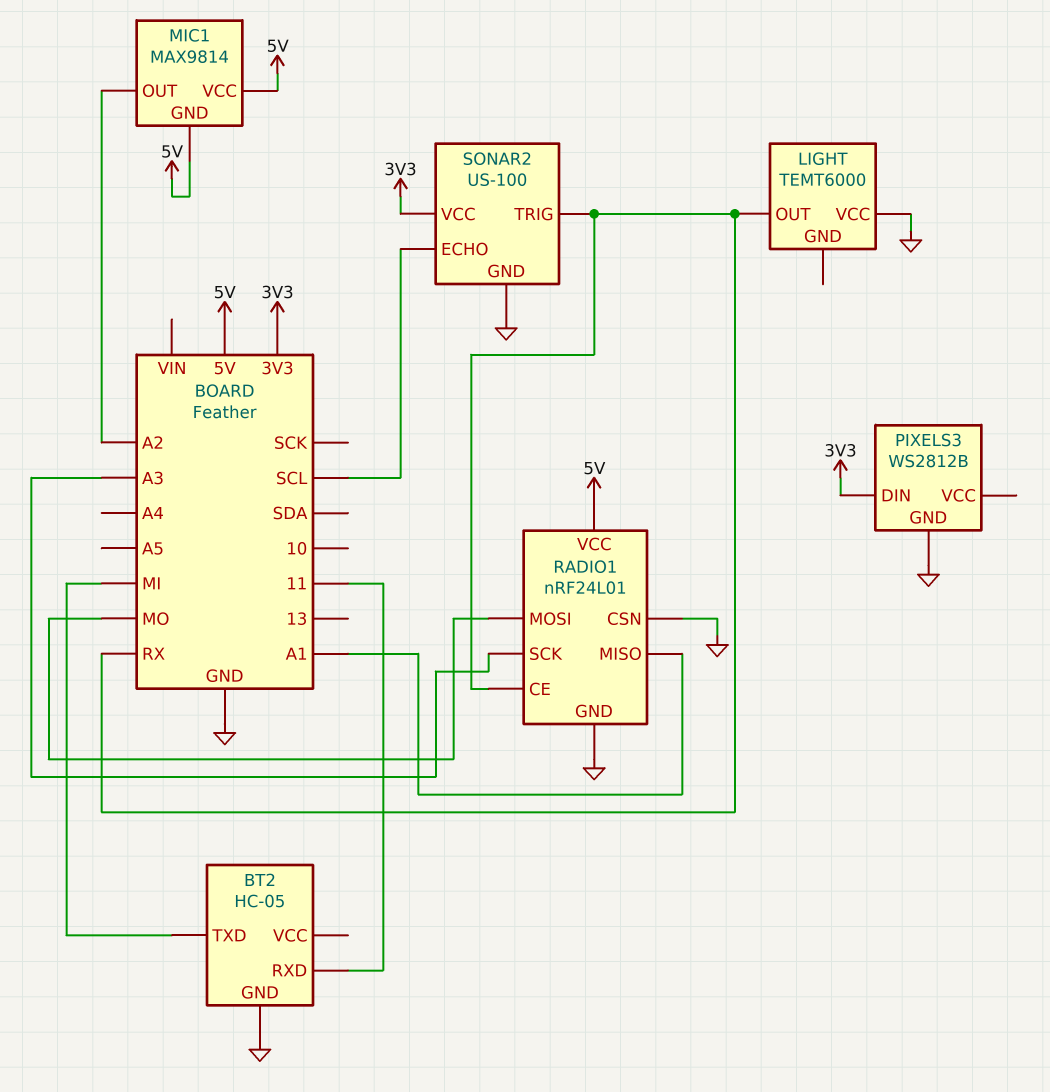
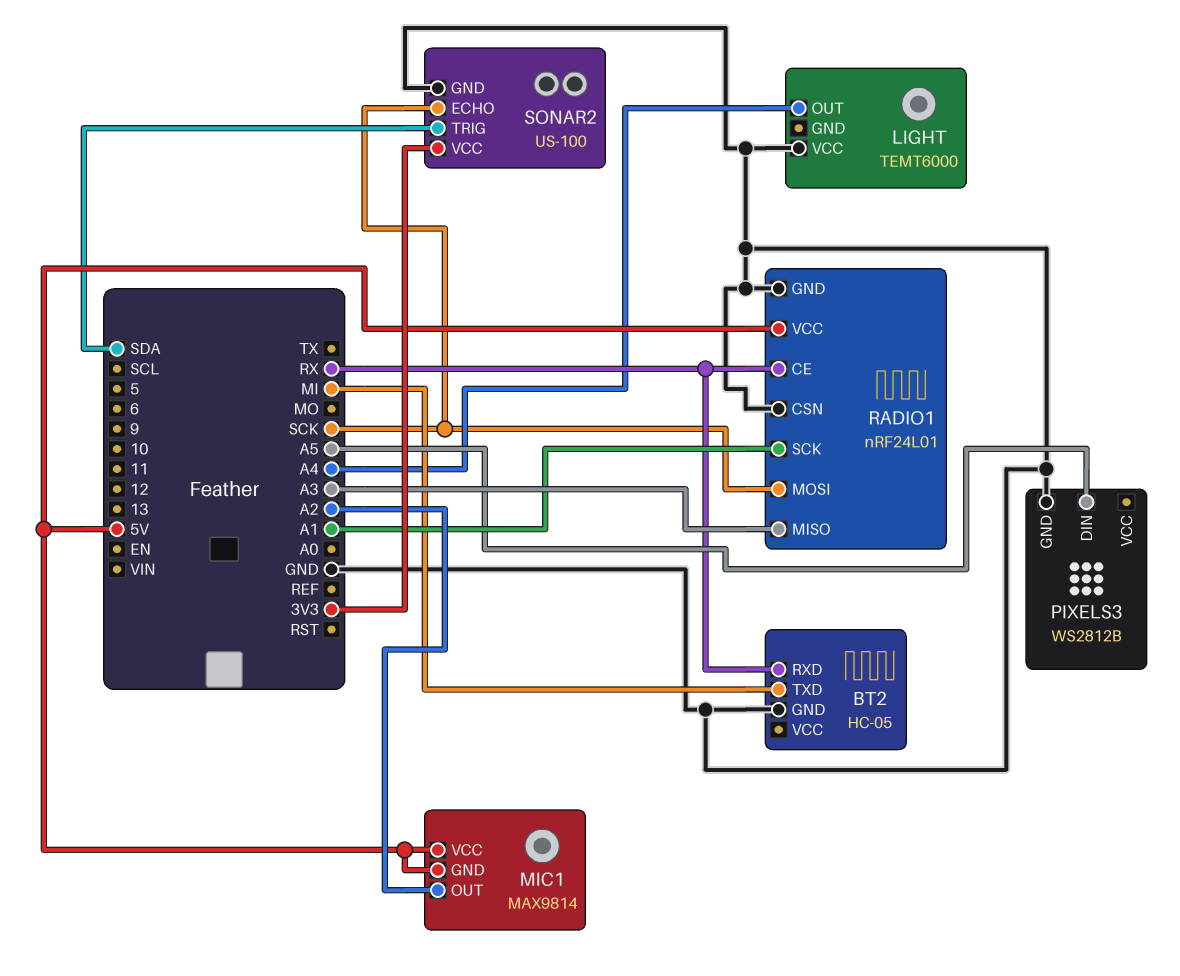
BT2 pin RXD: 11 -> RX
LIGHT pin OUT: RX -> A4
PIXELS3 pin DIN: 3V3 -> A5
RADIO1 pin MISO: A1 -> A3
RADIO1 pin MOSI: MO -> SCK
RADIO1 pin SCK: A3 -> A1
SONAR2 pin ECHO: SCL -> SCK
SONAR2 pin TRIG: RX -> SDA

